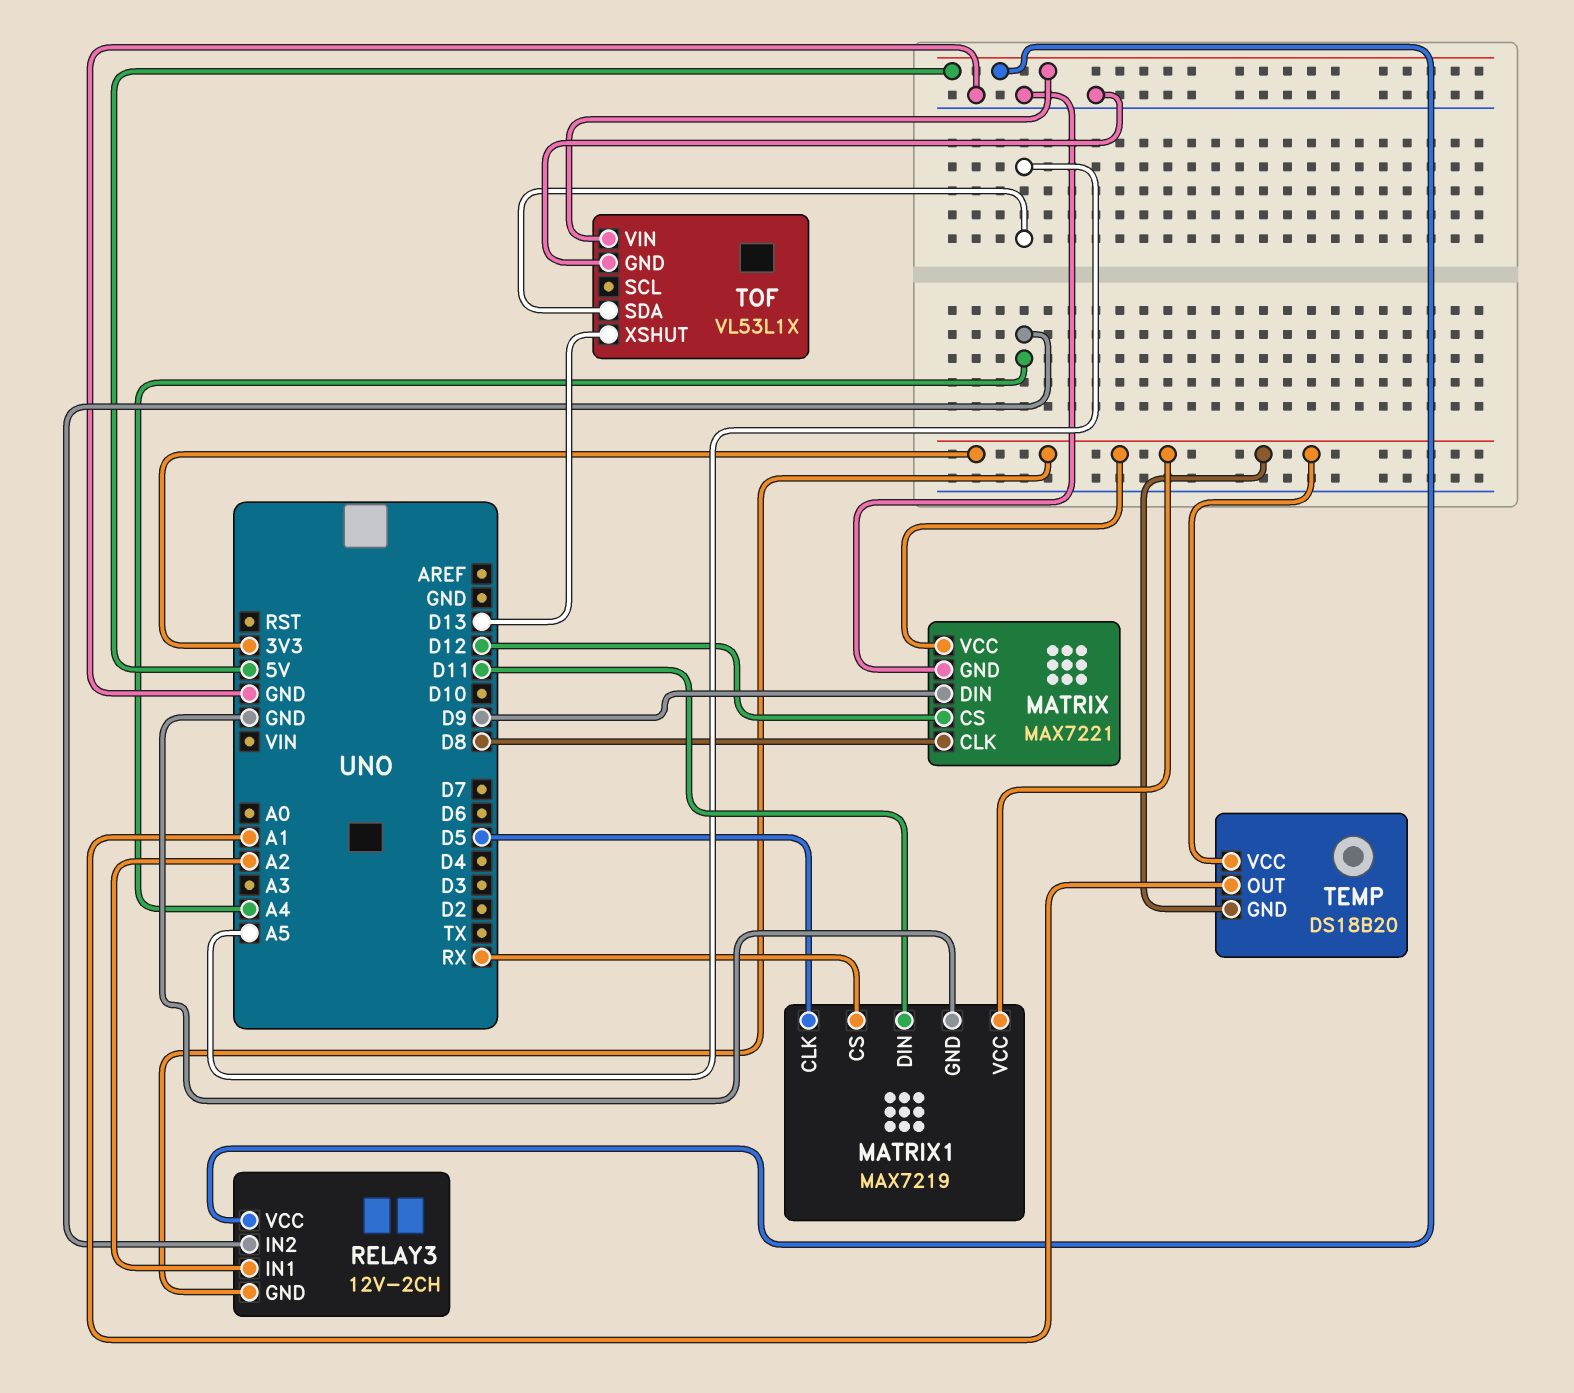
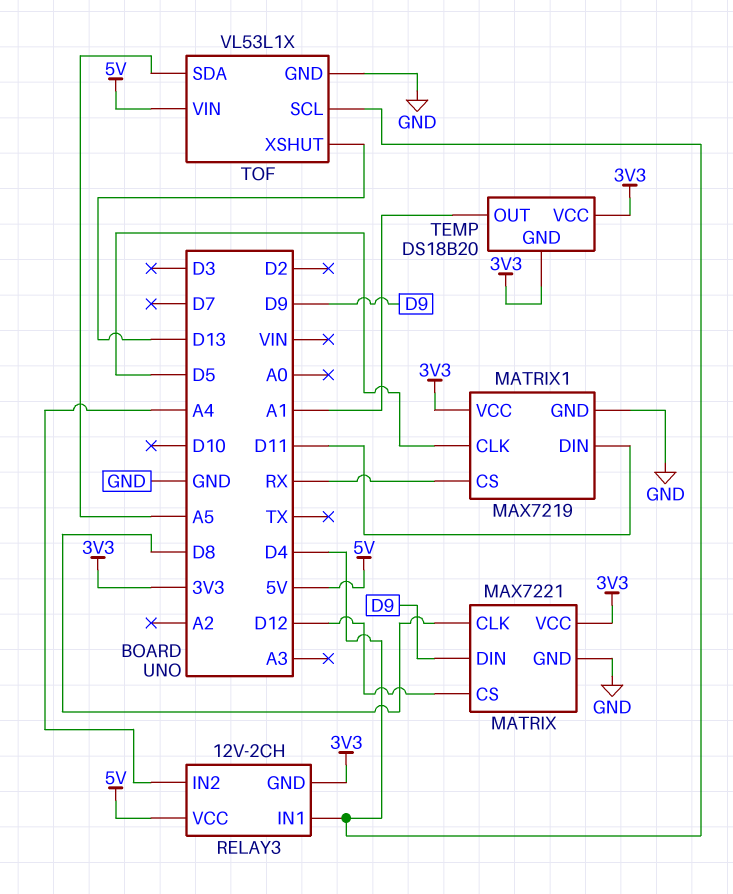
RELAY3 pin IN1: A2 -> D4
TOF pin SCL: none -> D4

